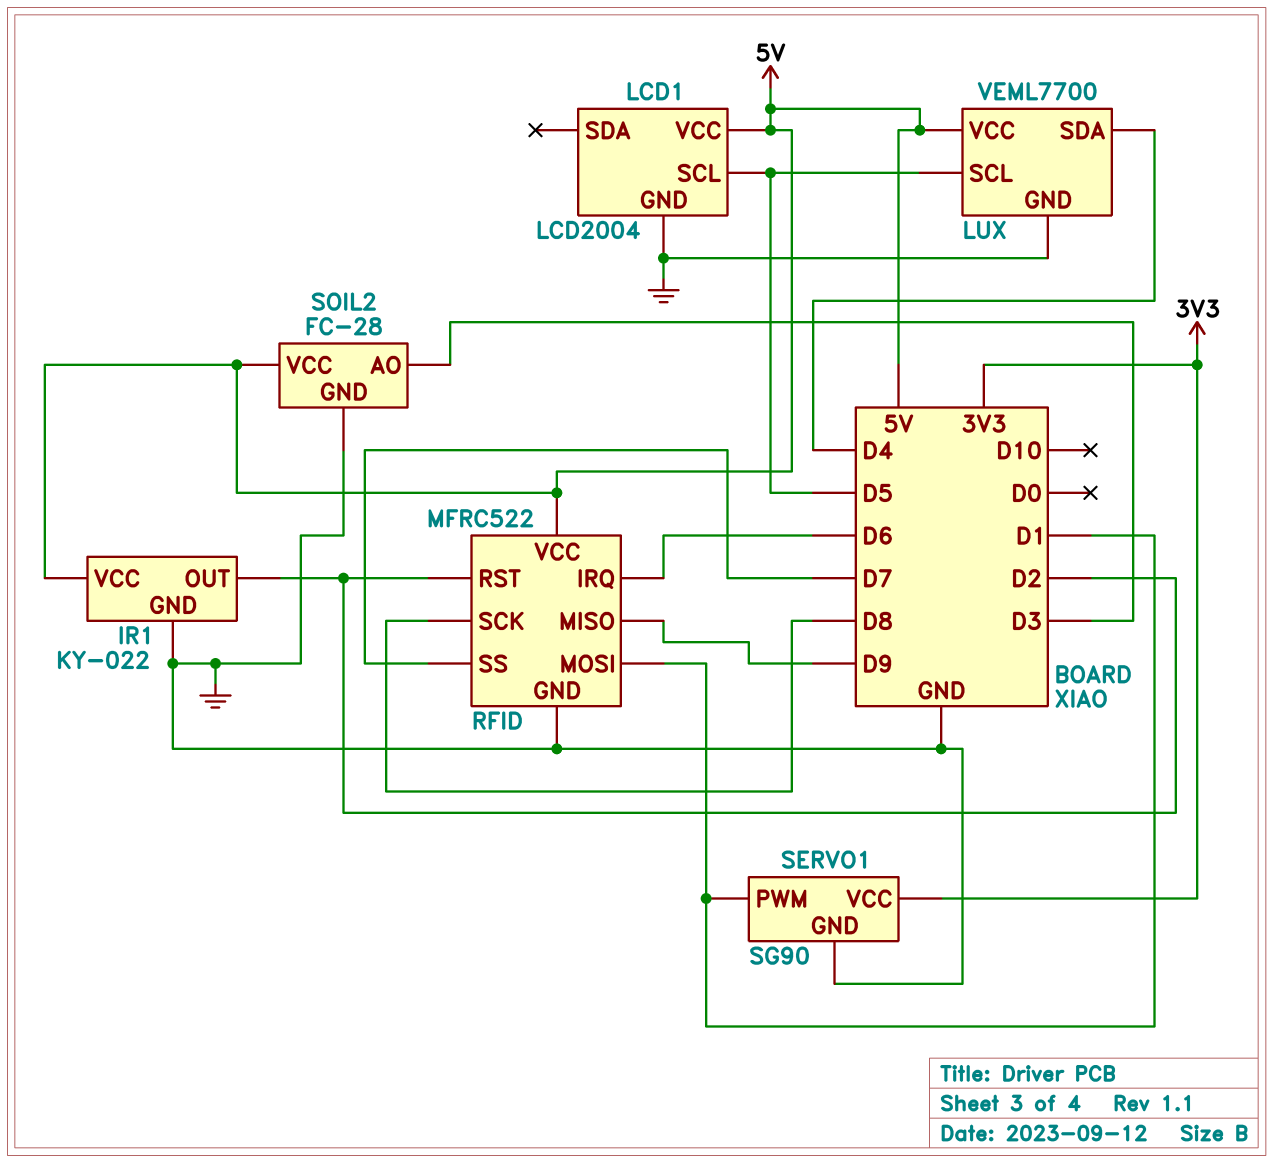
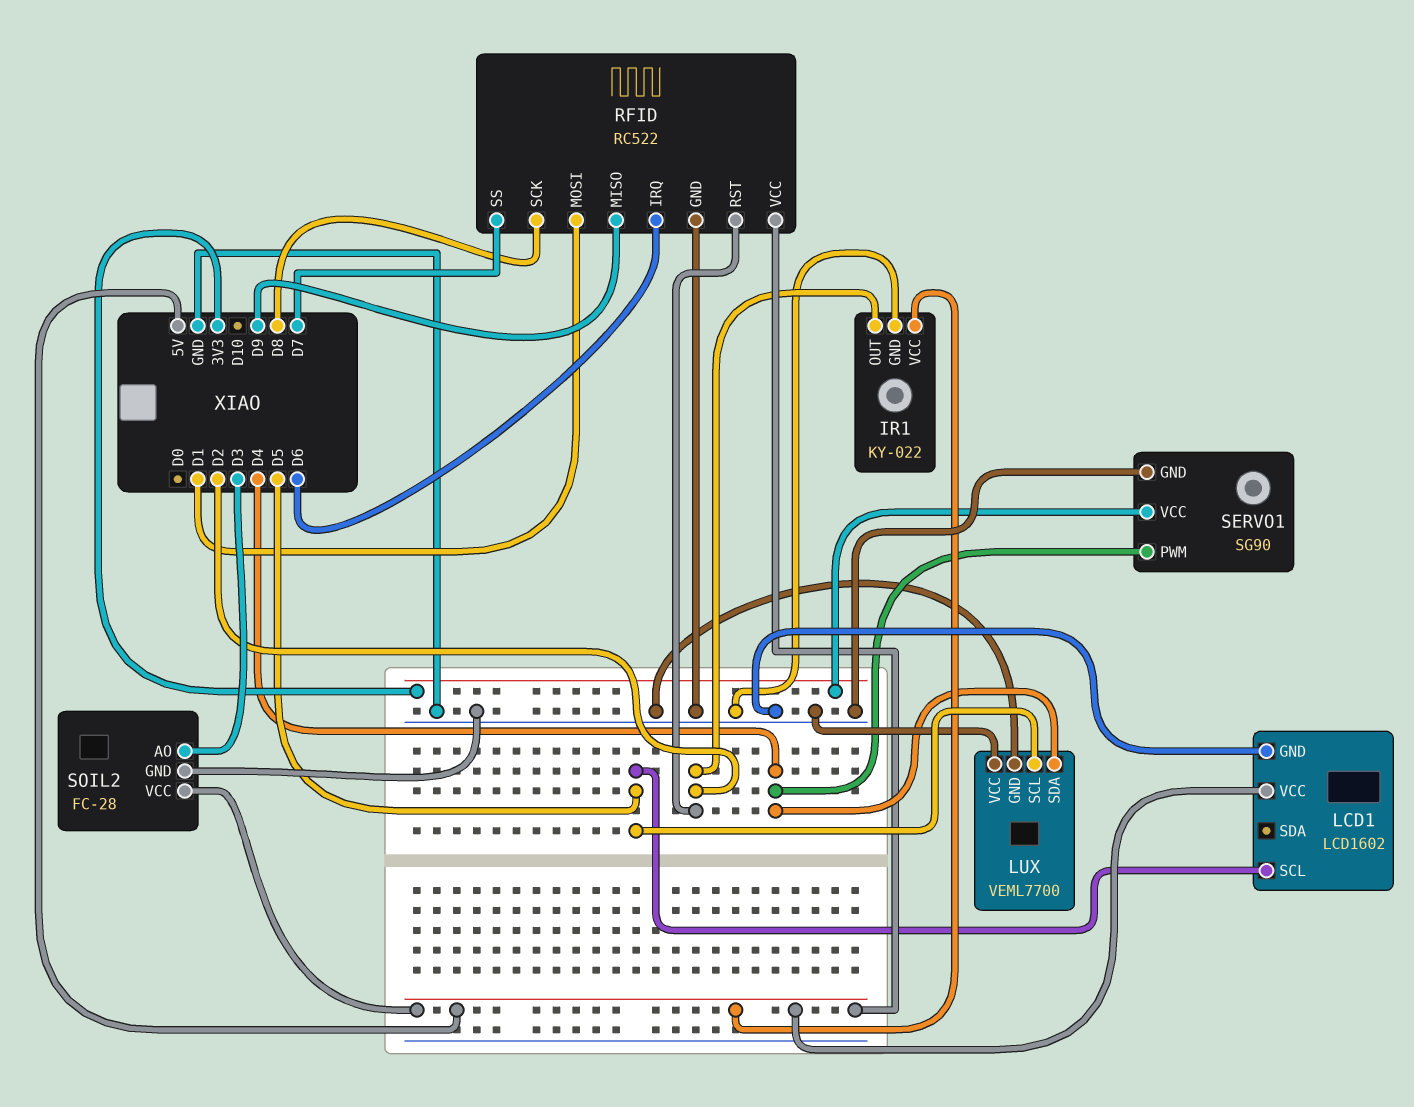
LCD1: LCD2004 -> LCD1602
LUX pin VCC: 5V -> GND
RFID: MFRC522 -> RC522
SERVO1 pin PWM: D1 -> D4

